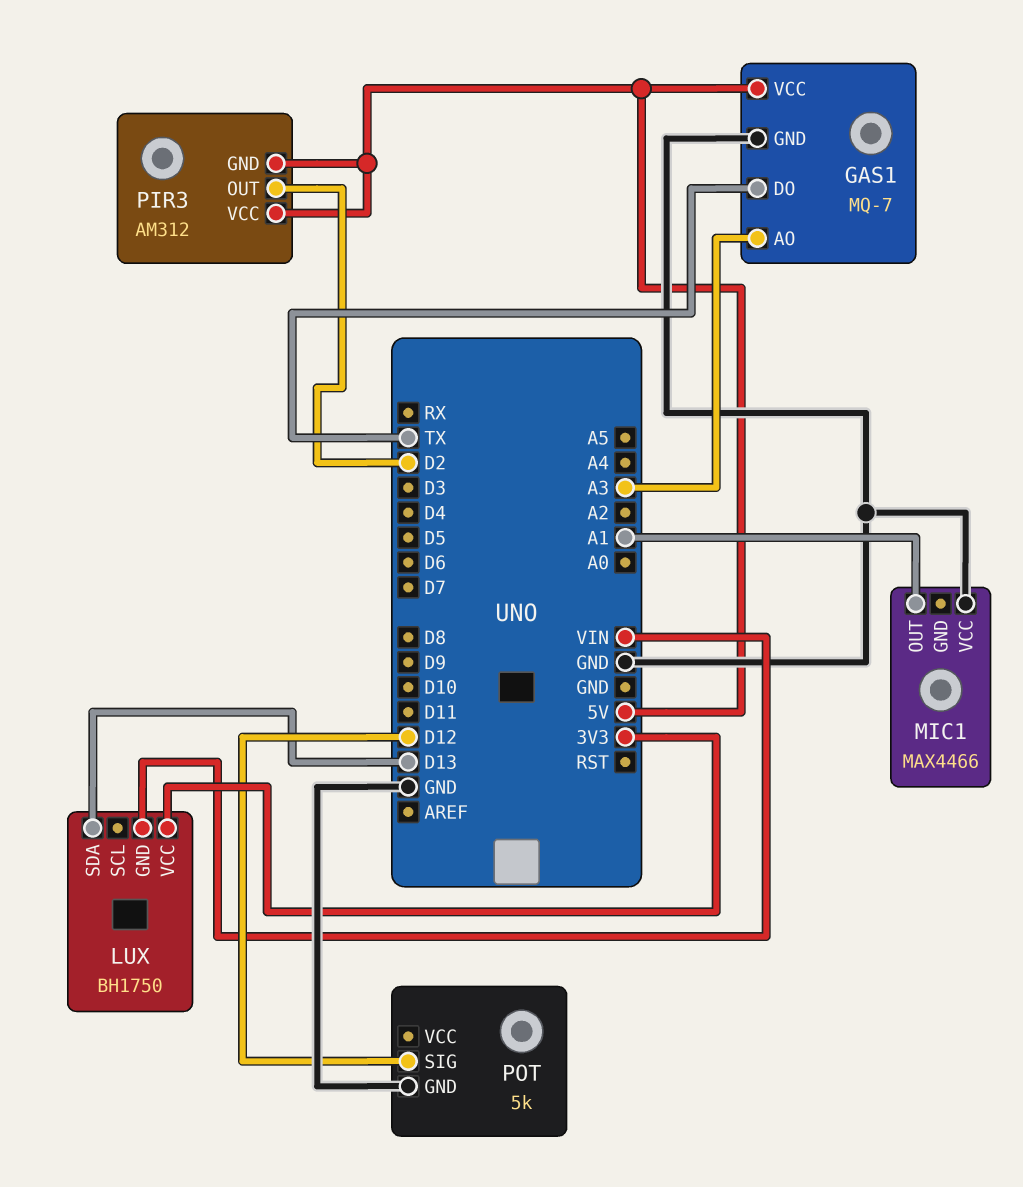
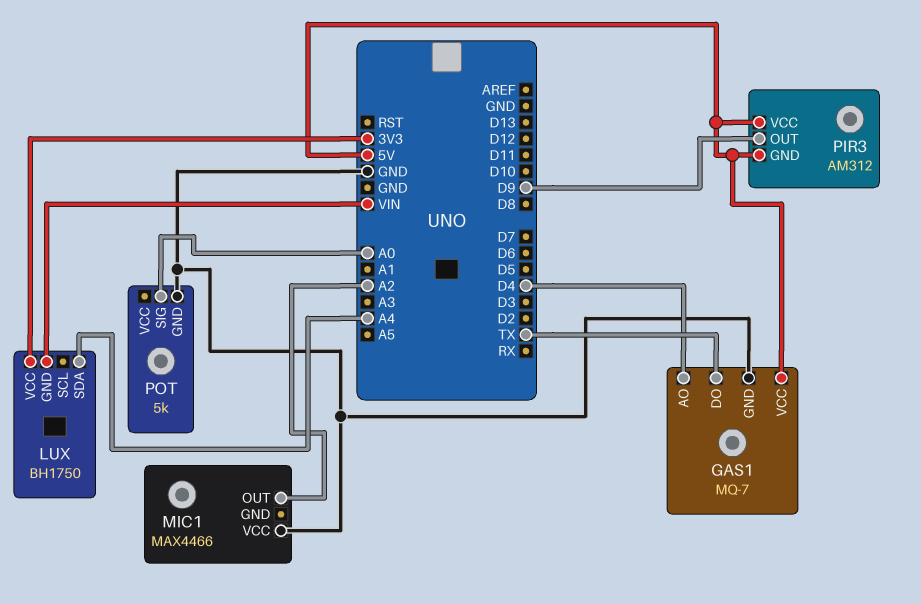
GAS1 pin AO: A3 -> D4
LUX pin SDA: D13 -> A4
MIC1 pin OUT: A1 -> A2
PIR3 pin OUT: D2 -> D9
POT pin SIG: D12 -> A0

